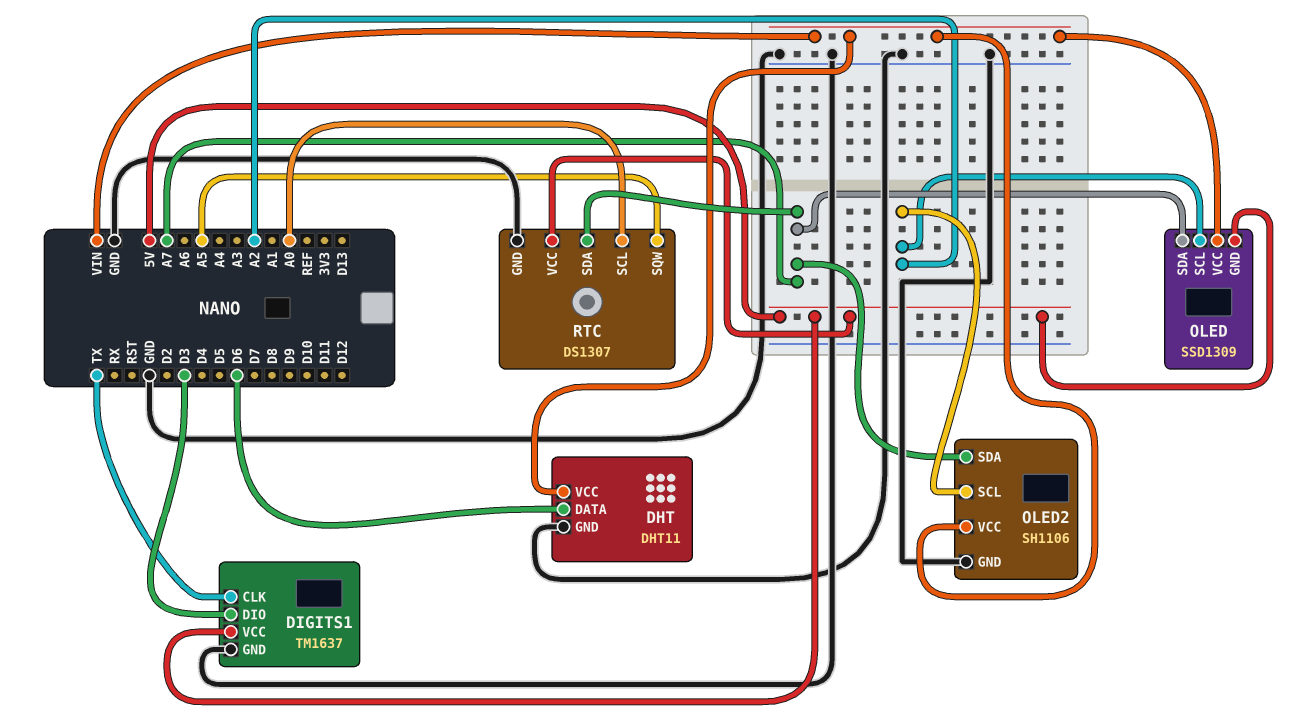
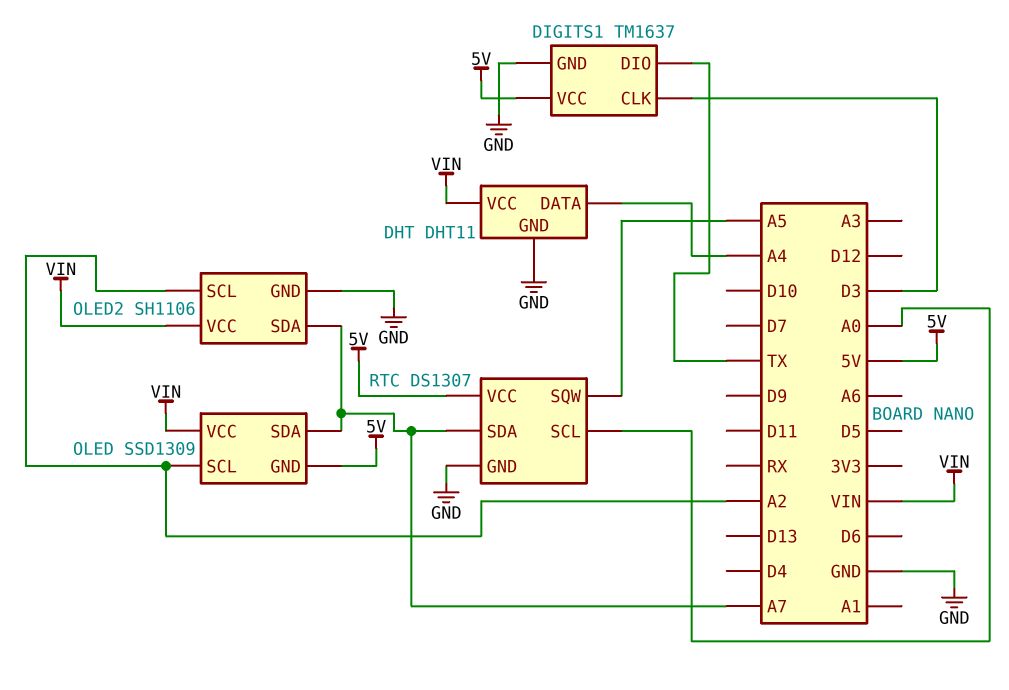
DHT pin DATA: D6 -> A4
DIGITS1 pin CLK: TX -> D3
DIGITS1 pin DIO: D3 -> TX

